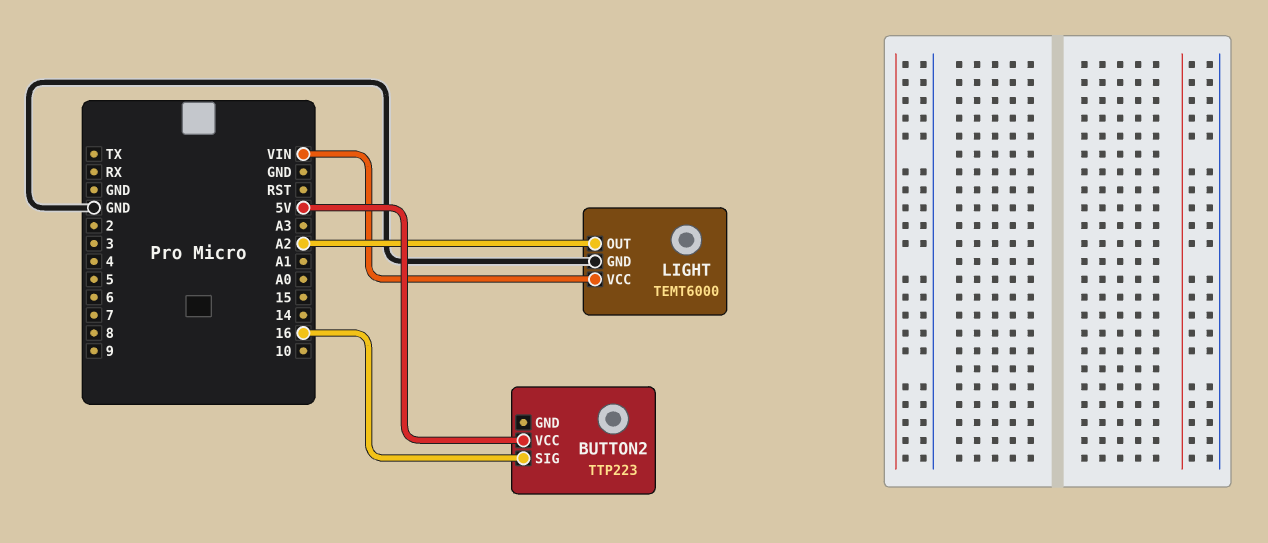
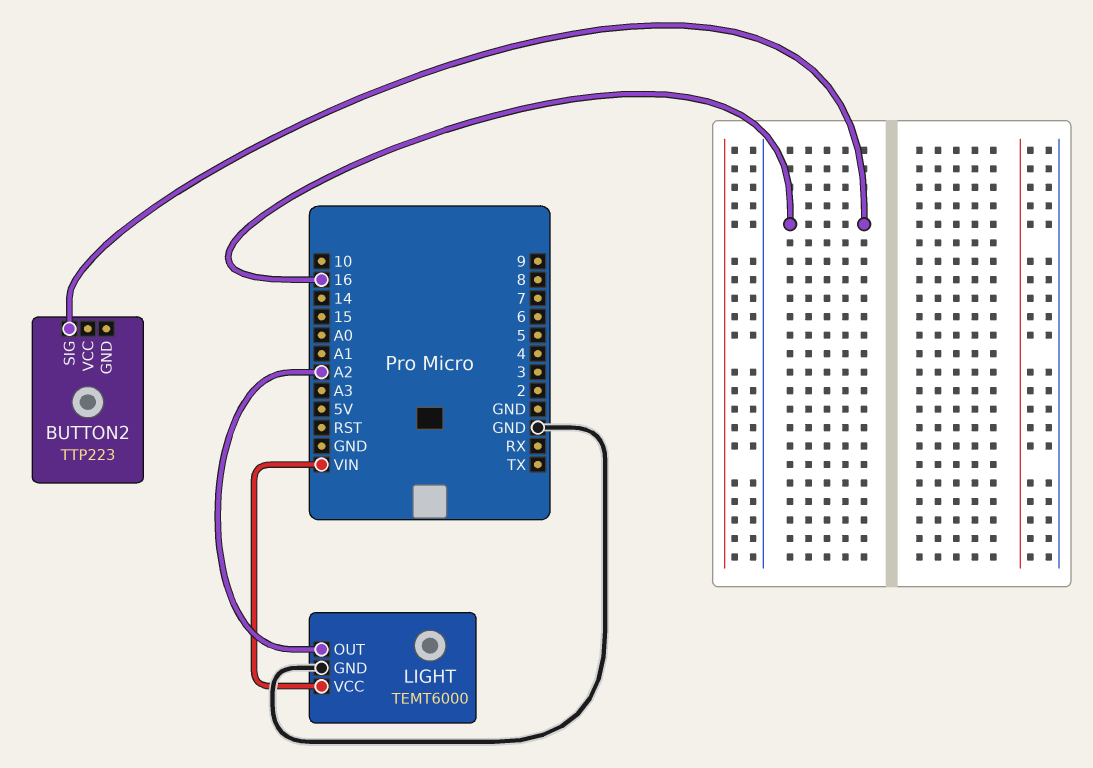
BUTTON2 pin VCC: 5V -> none

